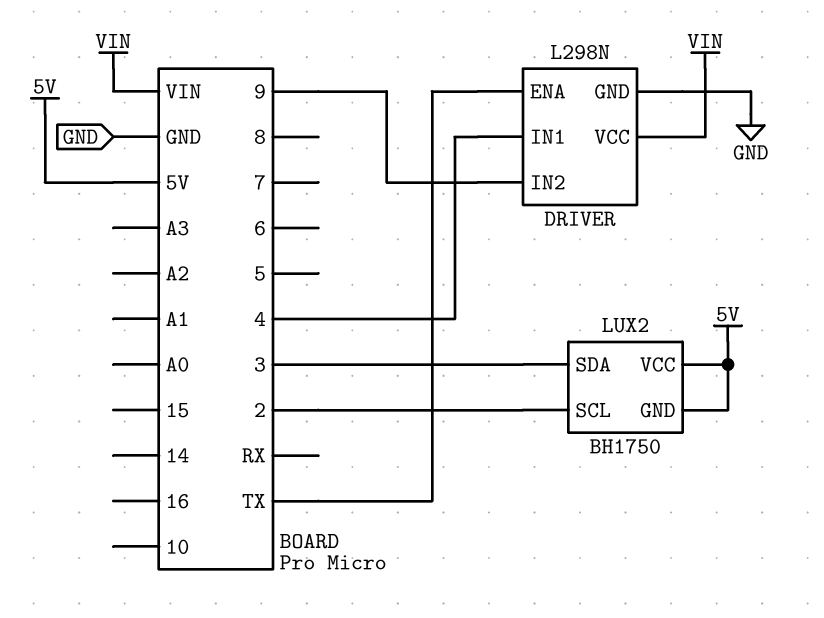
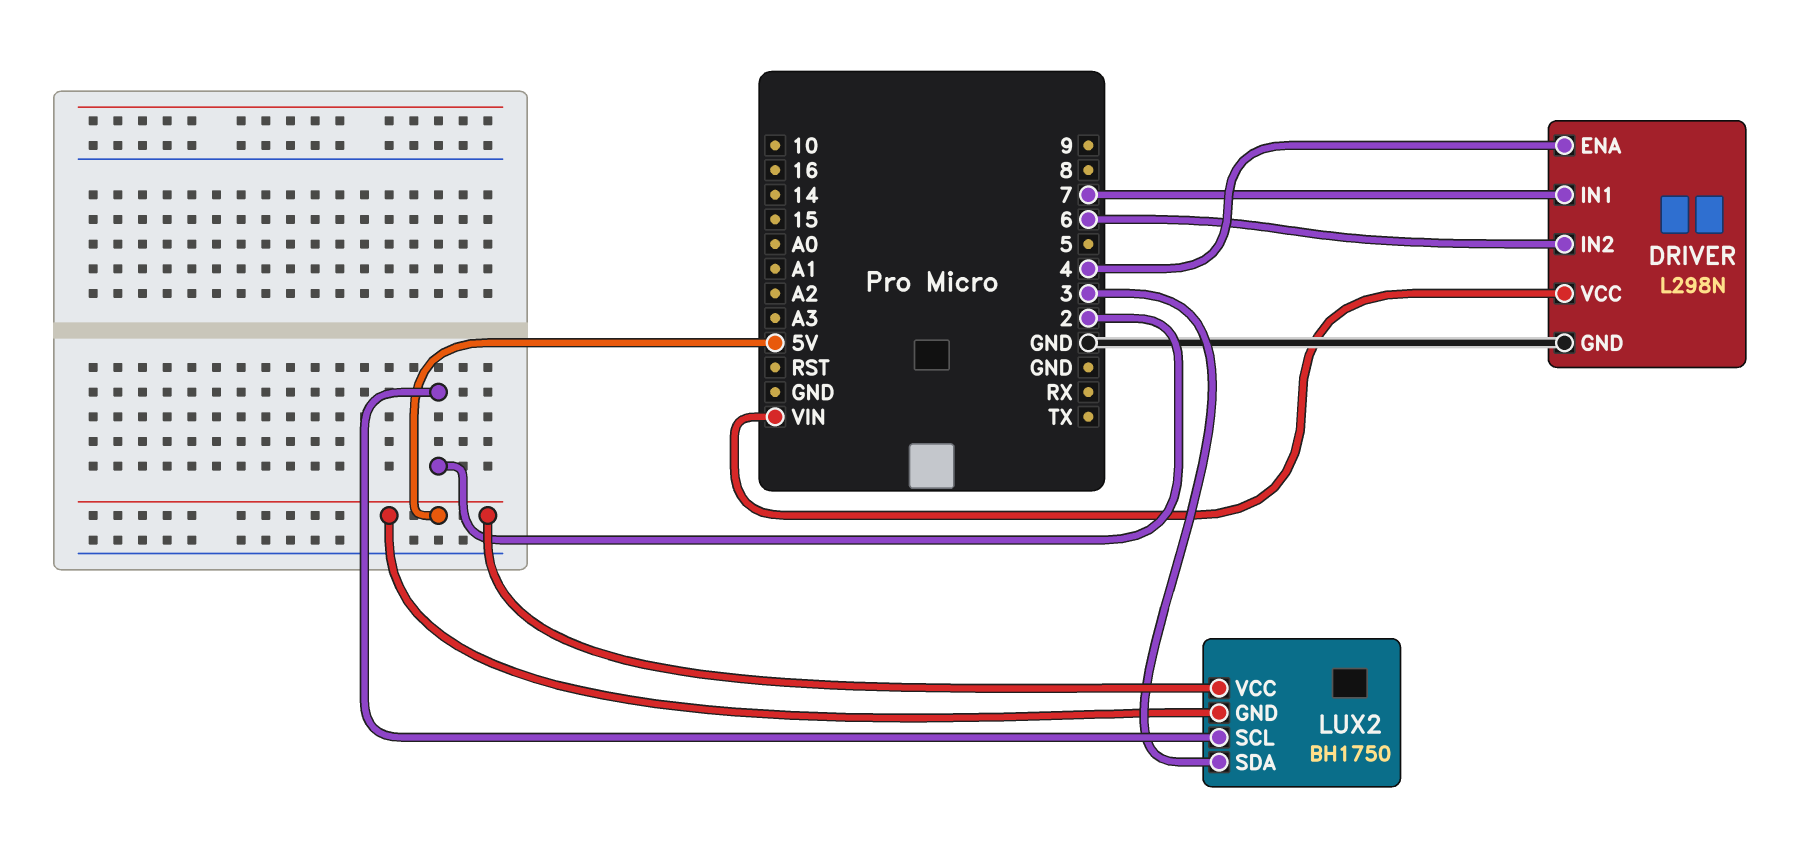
DRIVER pin ENA: TX -> 4
DRIVER pin IN1: 4 -> 7
DRIVER pin IN2: 9 -> 6

